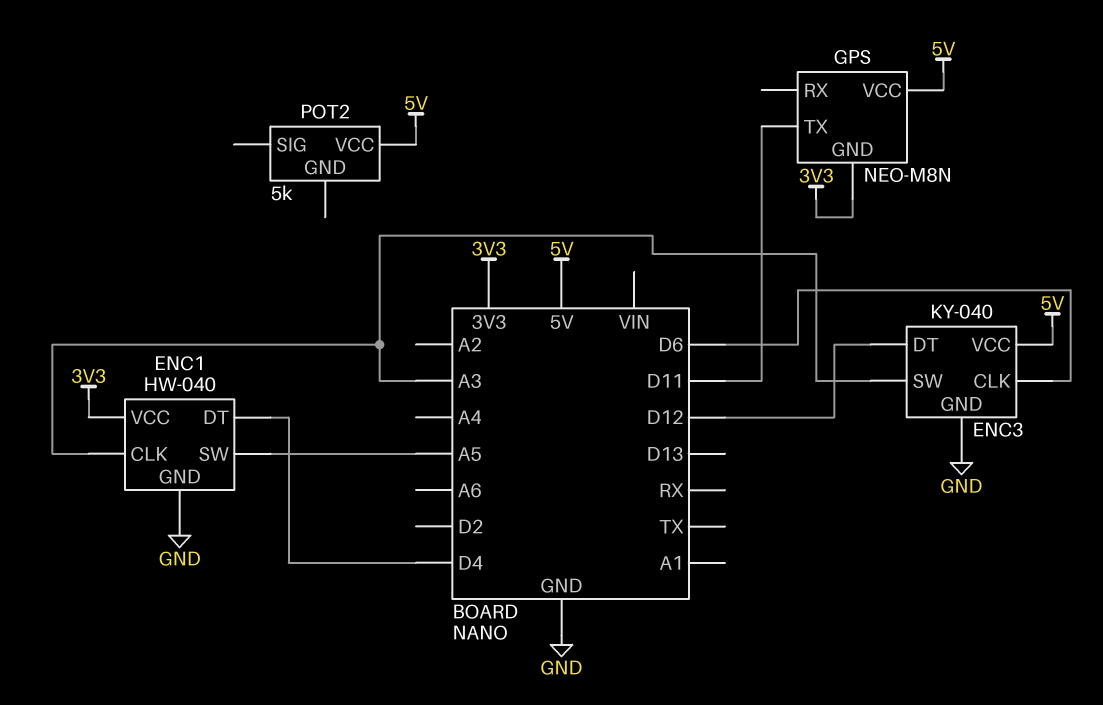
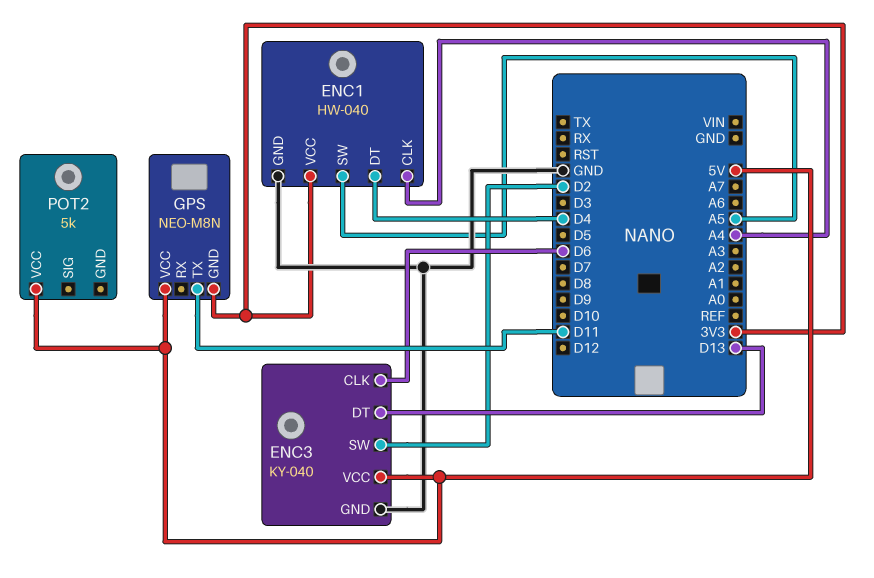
ENC1 pin CLK: A3 -> A4
ENC3 pin DT: D12 -> D13
ENC3 pin SW: A3 -> D2

